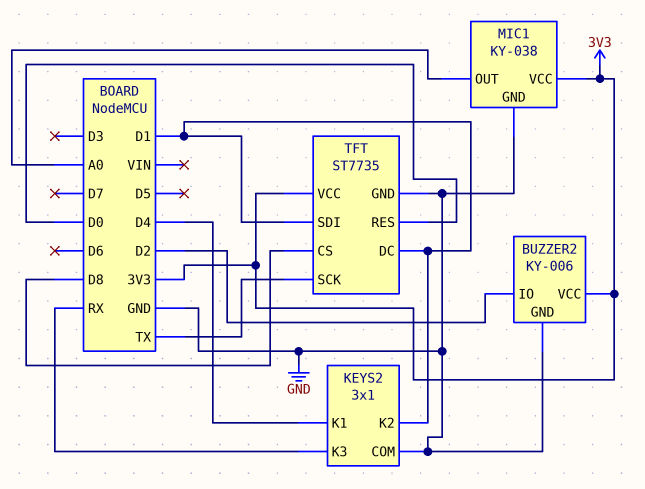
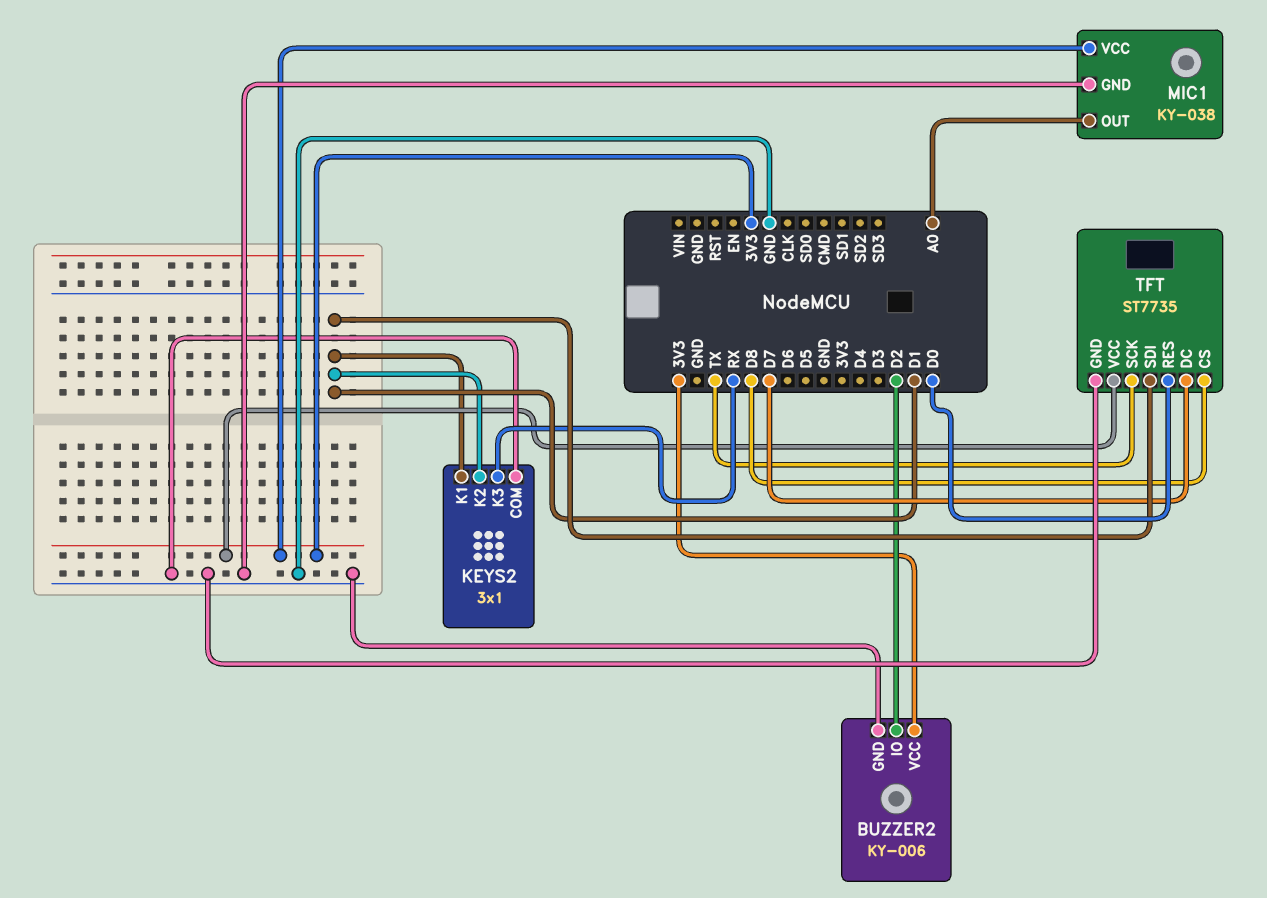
KEYS2 pin K1: D4 -> D1
TFT pin DC: D1 -> D7

